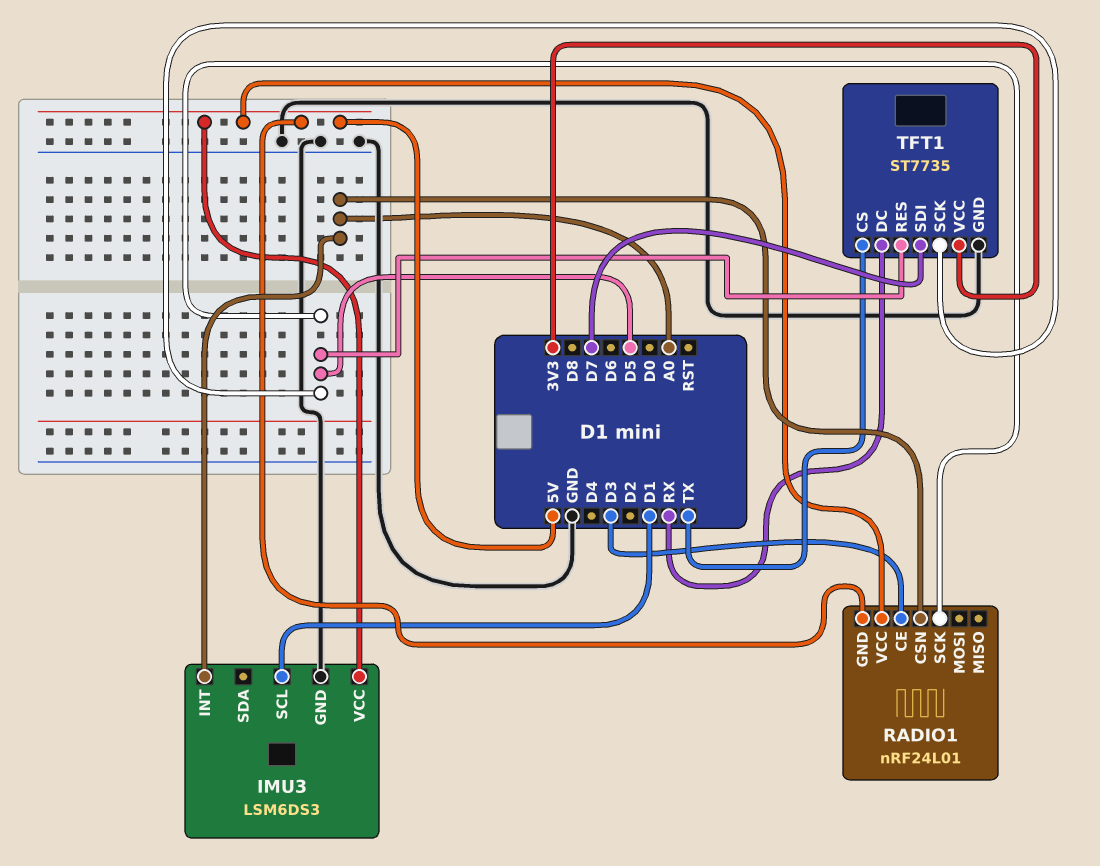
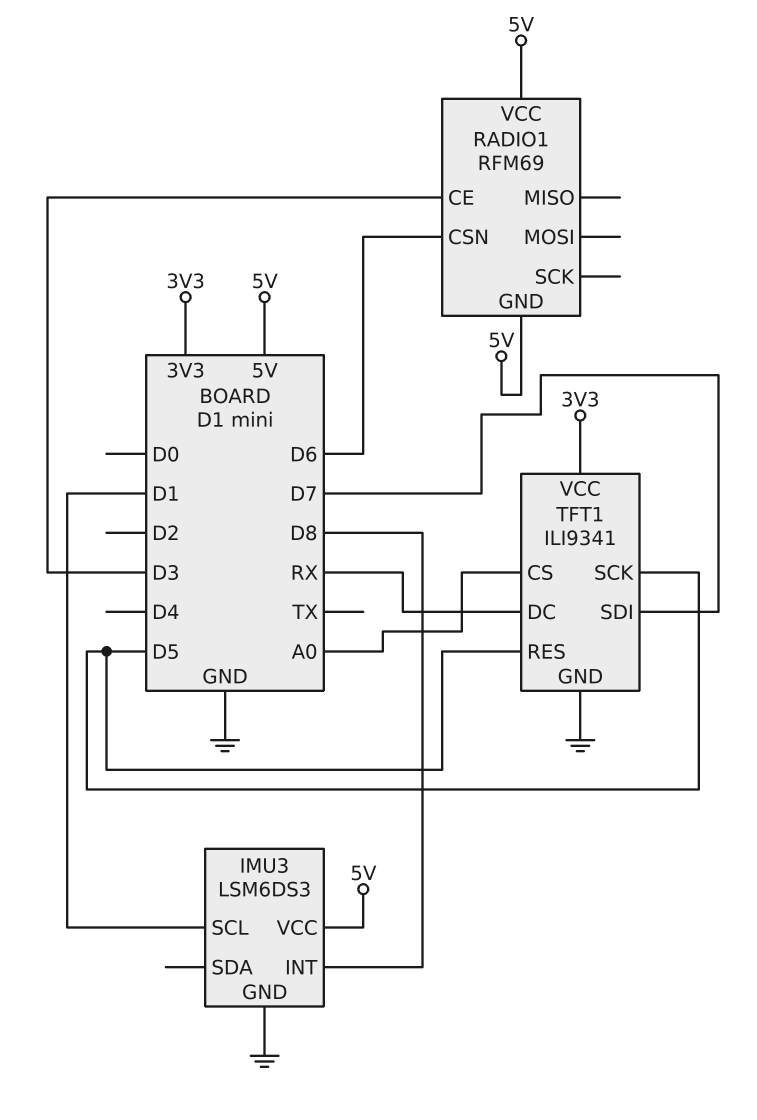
IMU3 pin INT: A0 -> D8
RADIO1: nRF24L01 -> RFM69
RADIO1 pin CSN: A0 -> D6
RADIO1 pin SCK: D5 -> none
TFT1: ST7735 -> ILI9341
TFT1 pin CS: TX -> A0

